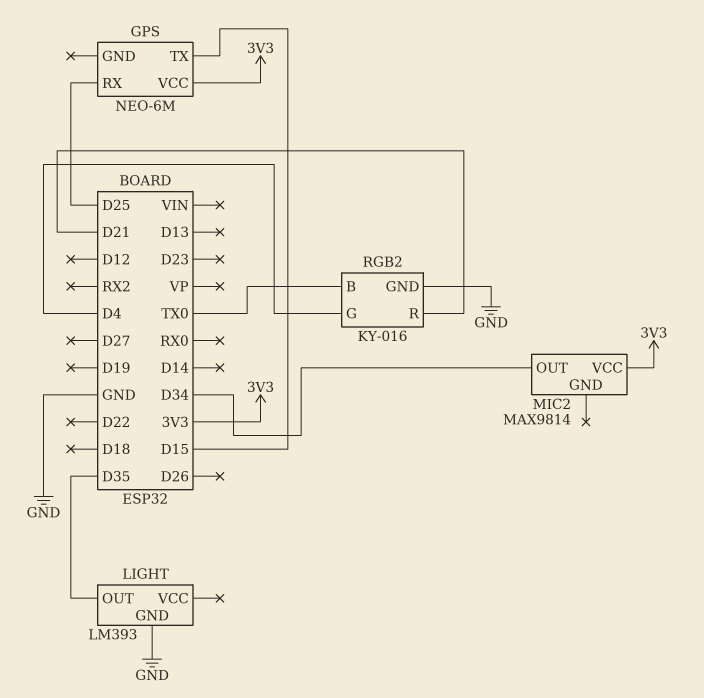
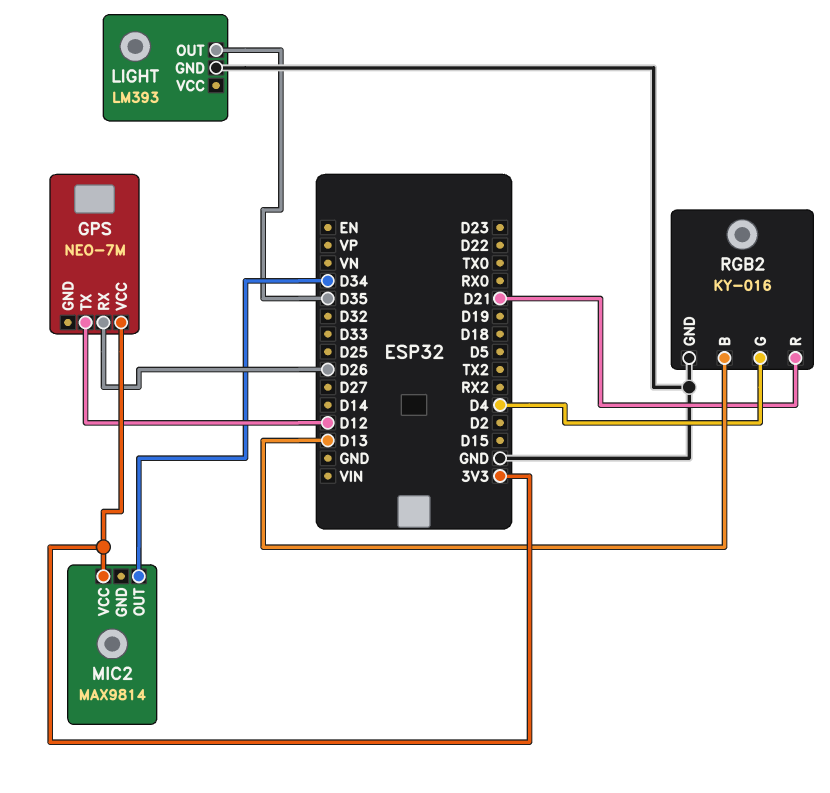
GPS: NEO-6M -> NEO-7M
GPS pin RX: D25 -> D26
GPS pin TX: D15 -> D12
RGB2 pin B: TX0 -> D13

